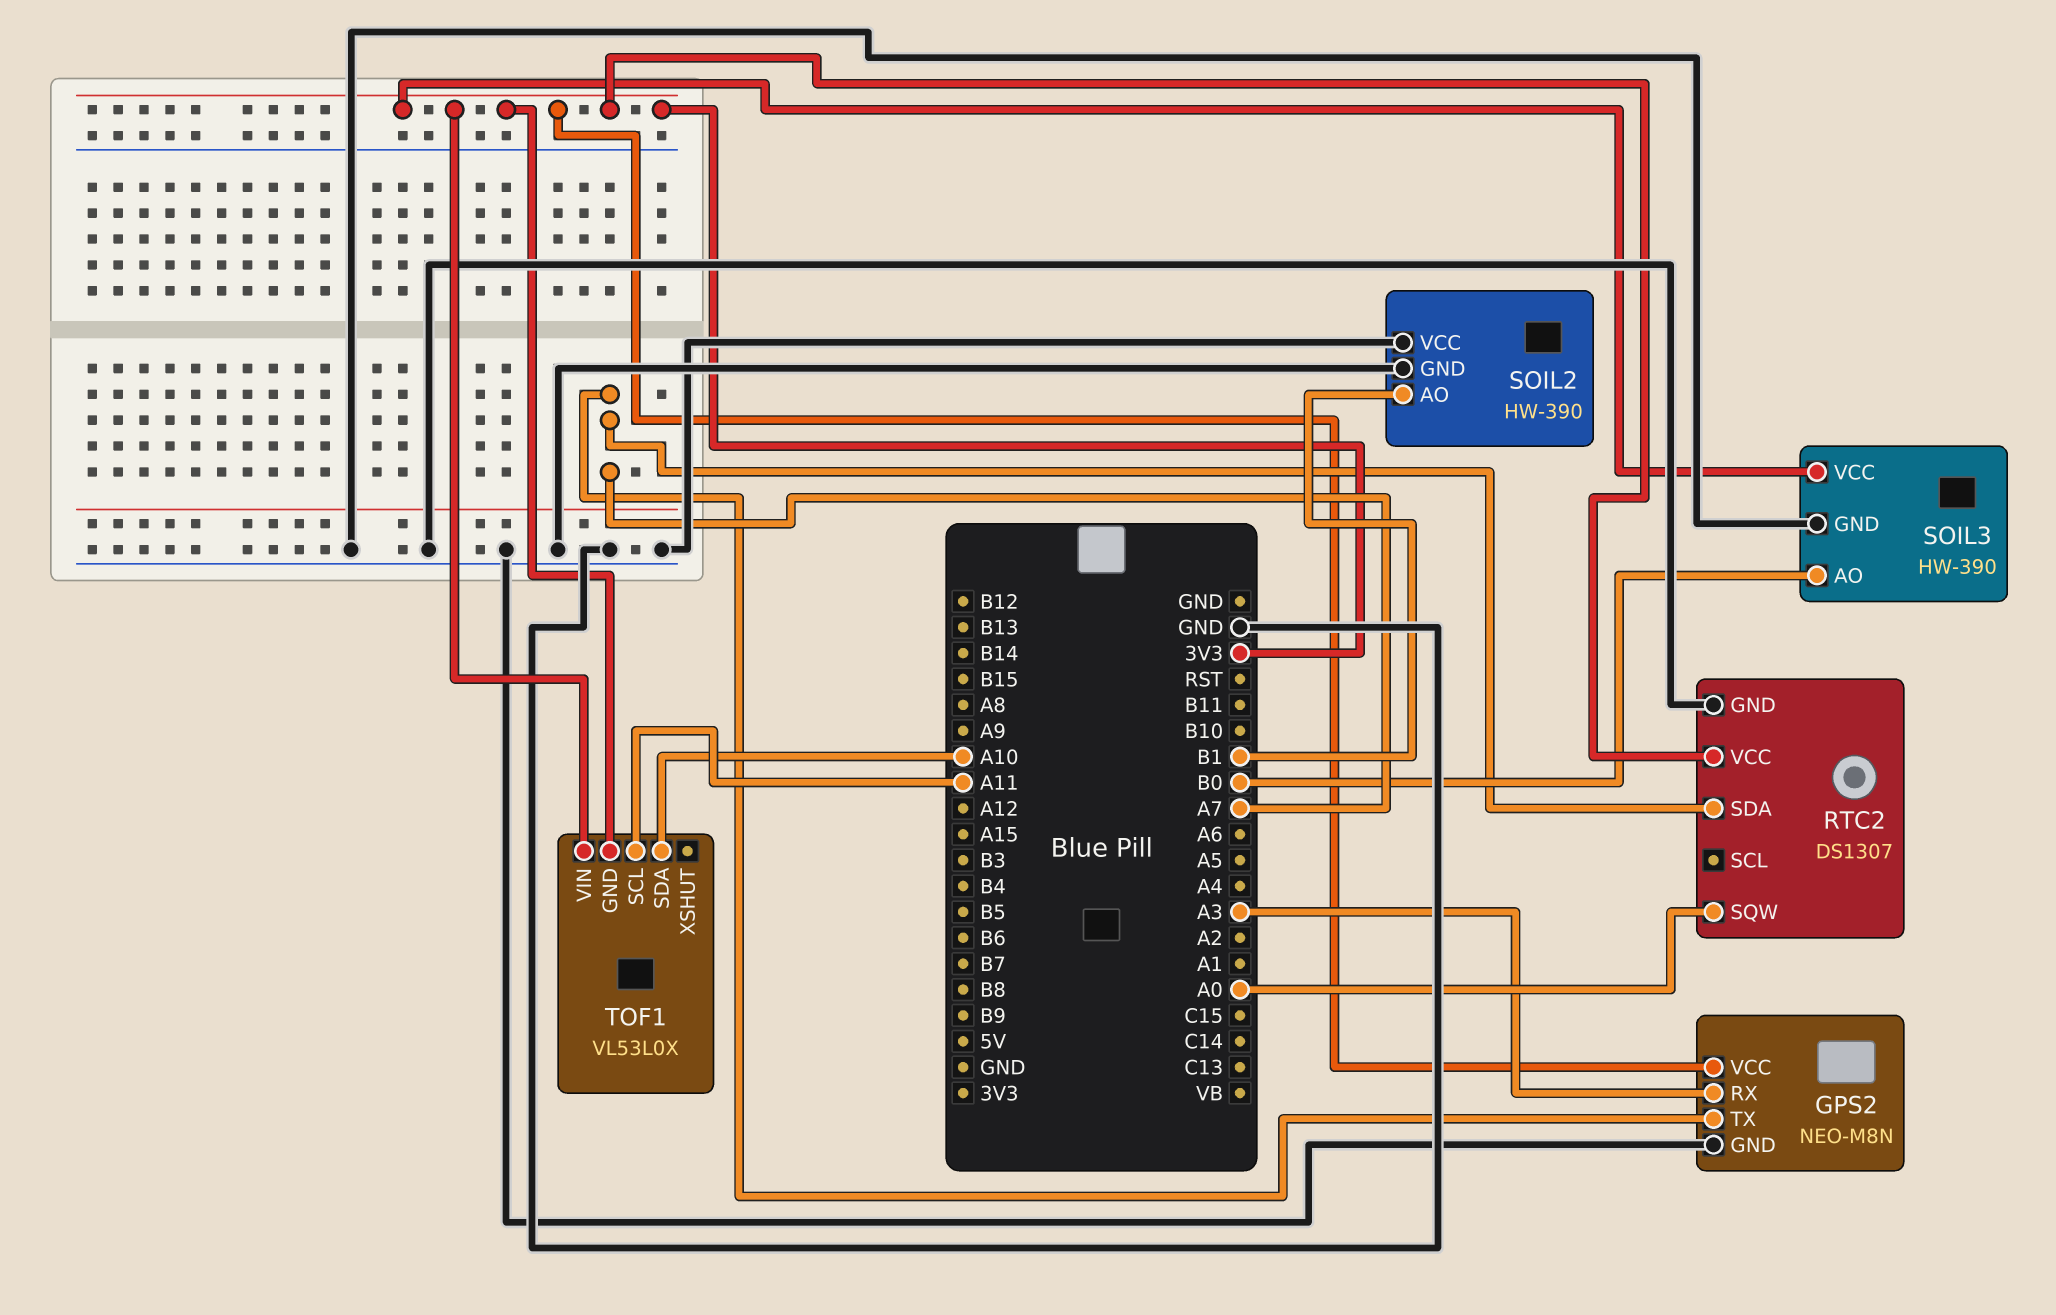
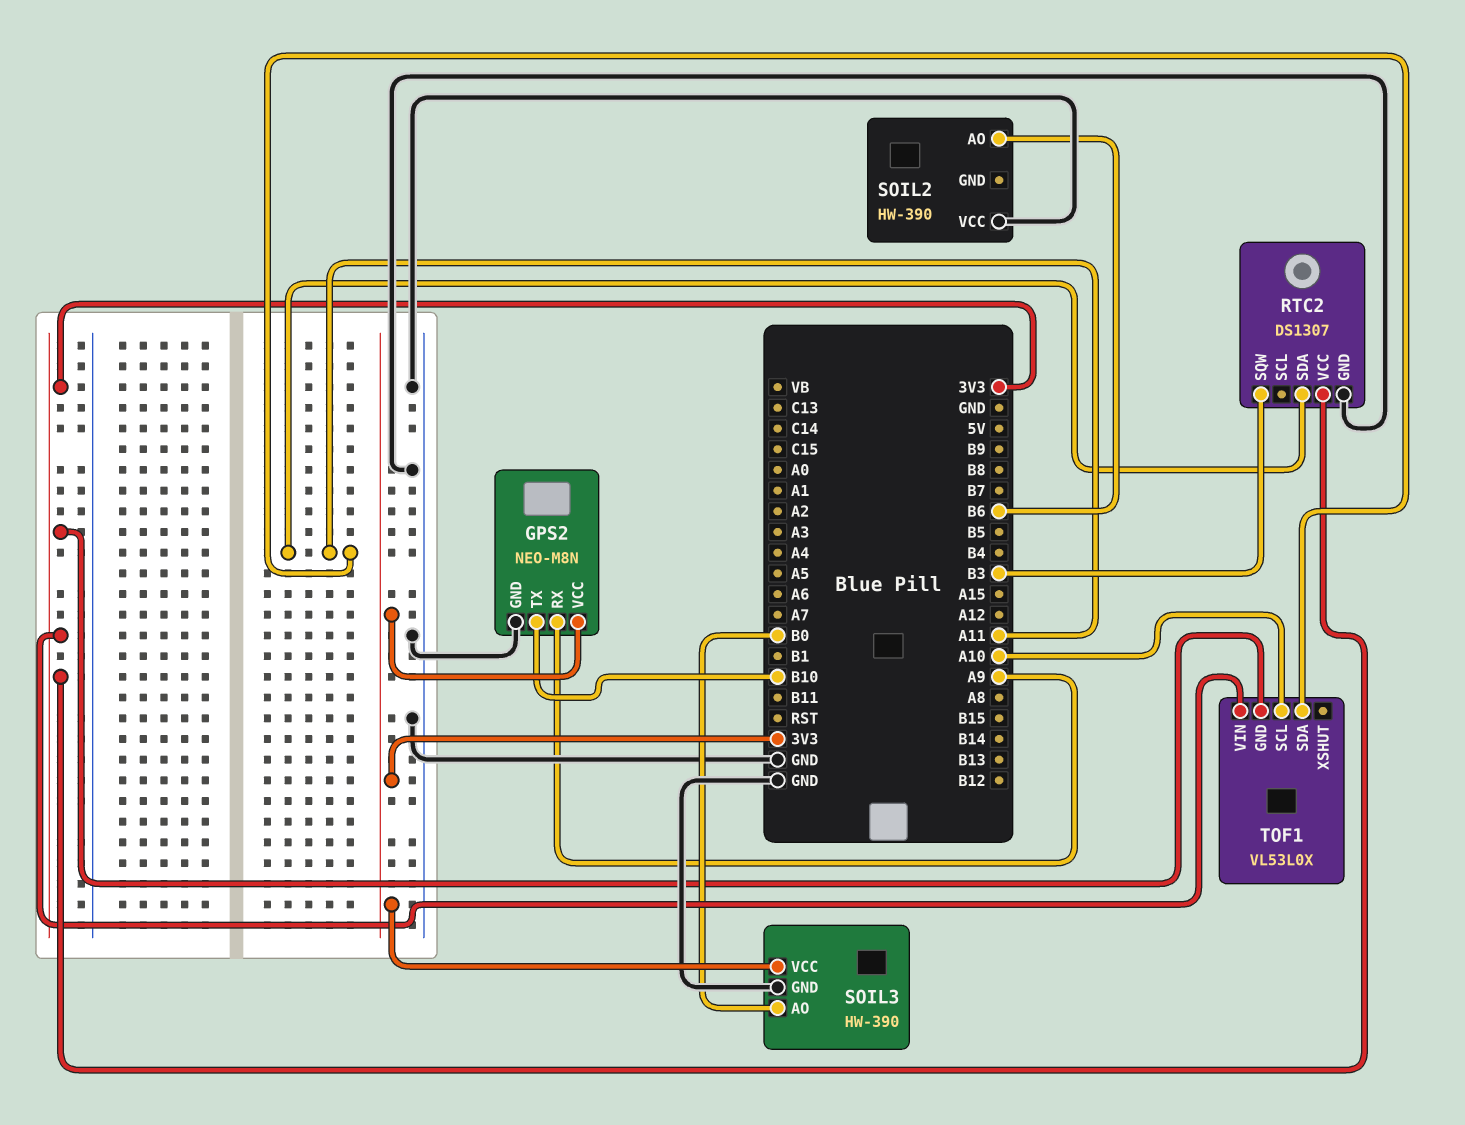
GPS2 pin RX: A3 -> A9
GPS2 pin TX: A7 -> B10
RTC2 pin SDA: A7 -> A11
RTC2 pin SQW: A0 -> B3
SOIL2 pin AO: B1 -> B6
SOIL2 pin GND: GND -> none
TOF1 pin SCL: A11 -> A10
TOF1 pin SDA: A10 -> A11

